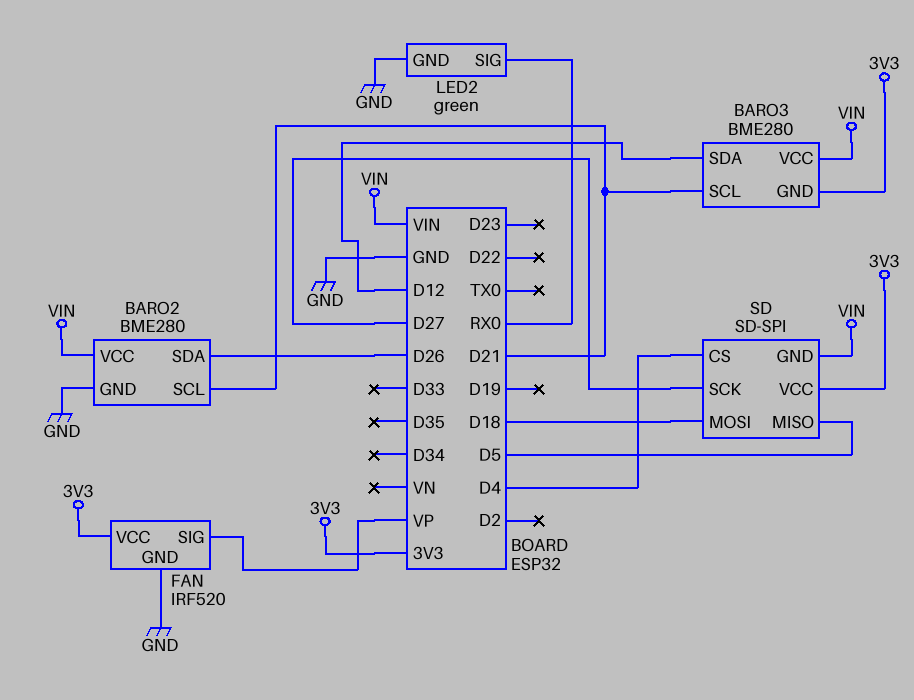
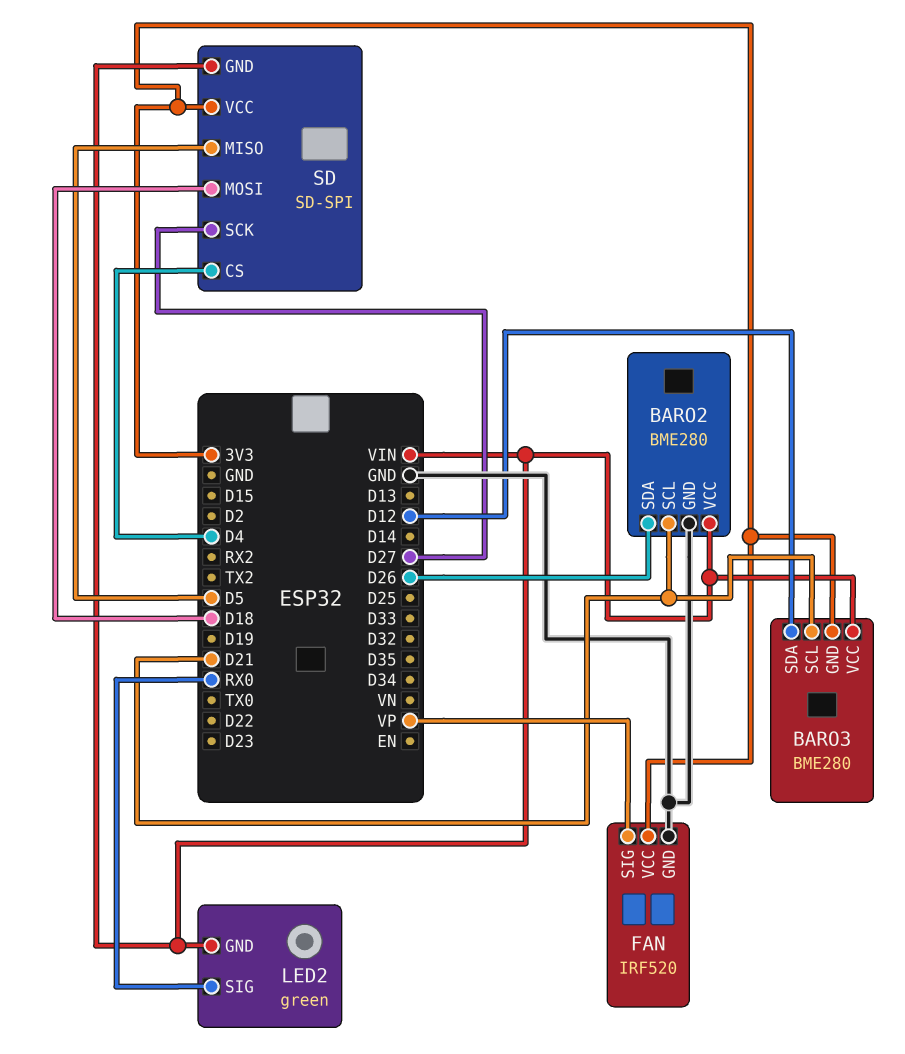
LED2 pin GND: GND -> VIN

